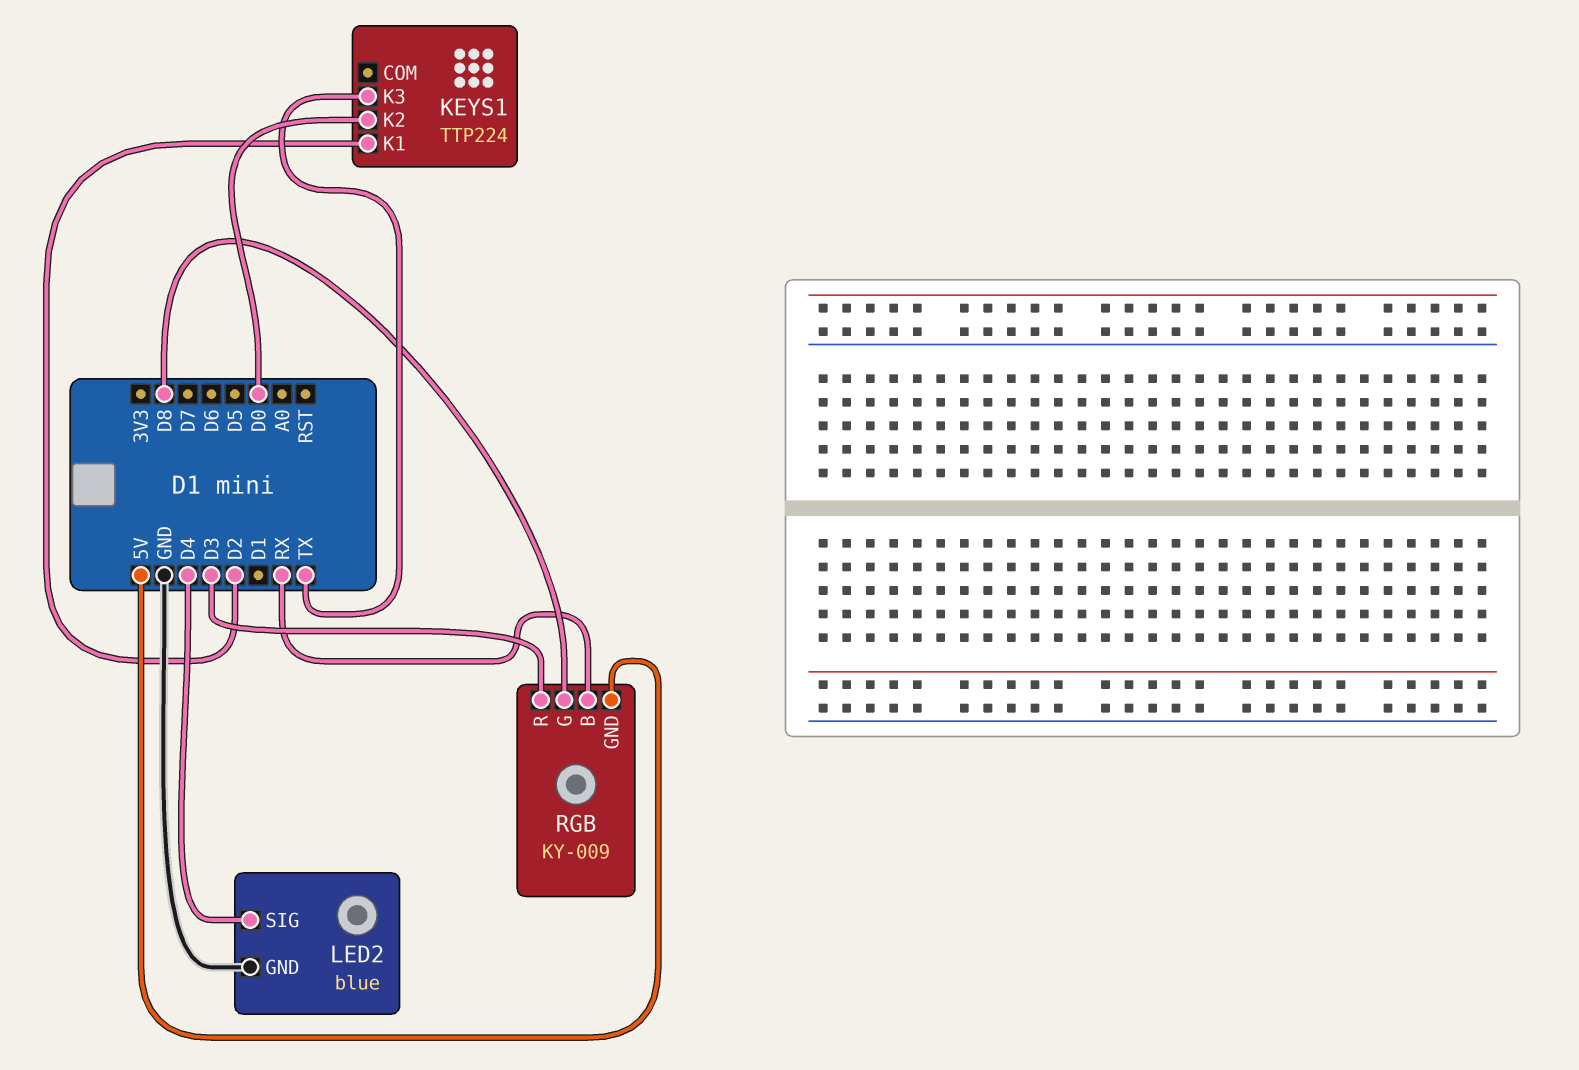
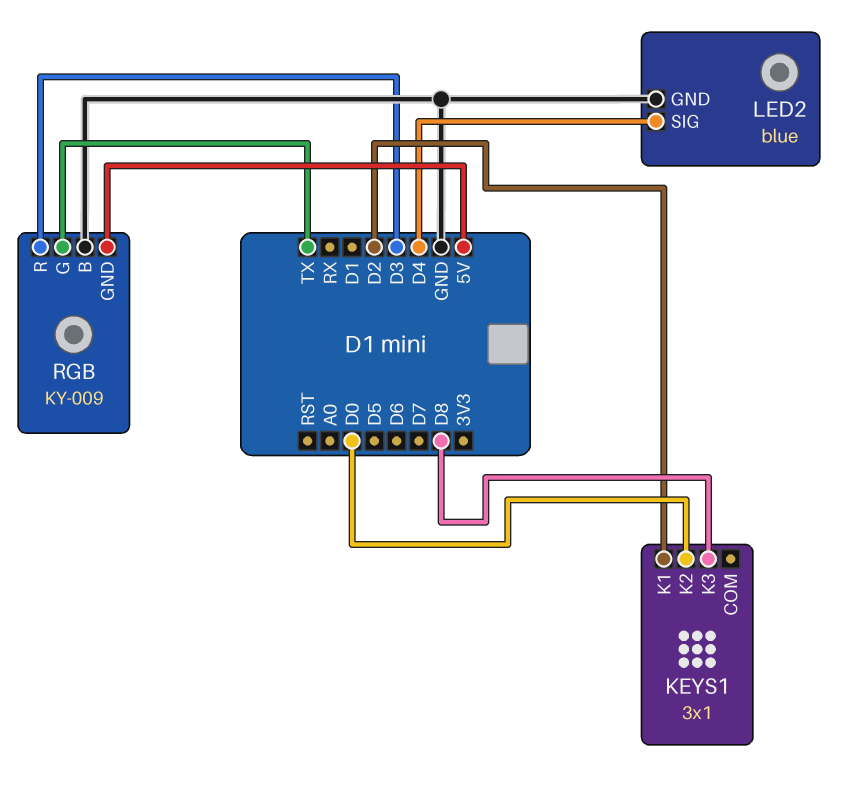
KEYS1: TTP224 -> 3x1
KEYS1 pin K3: TX -> D8
RGB pin B: RX -> GND
RGB pin G: D8 -> TX

